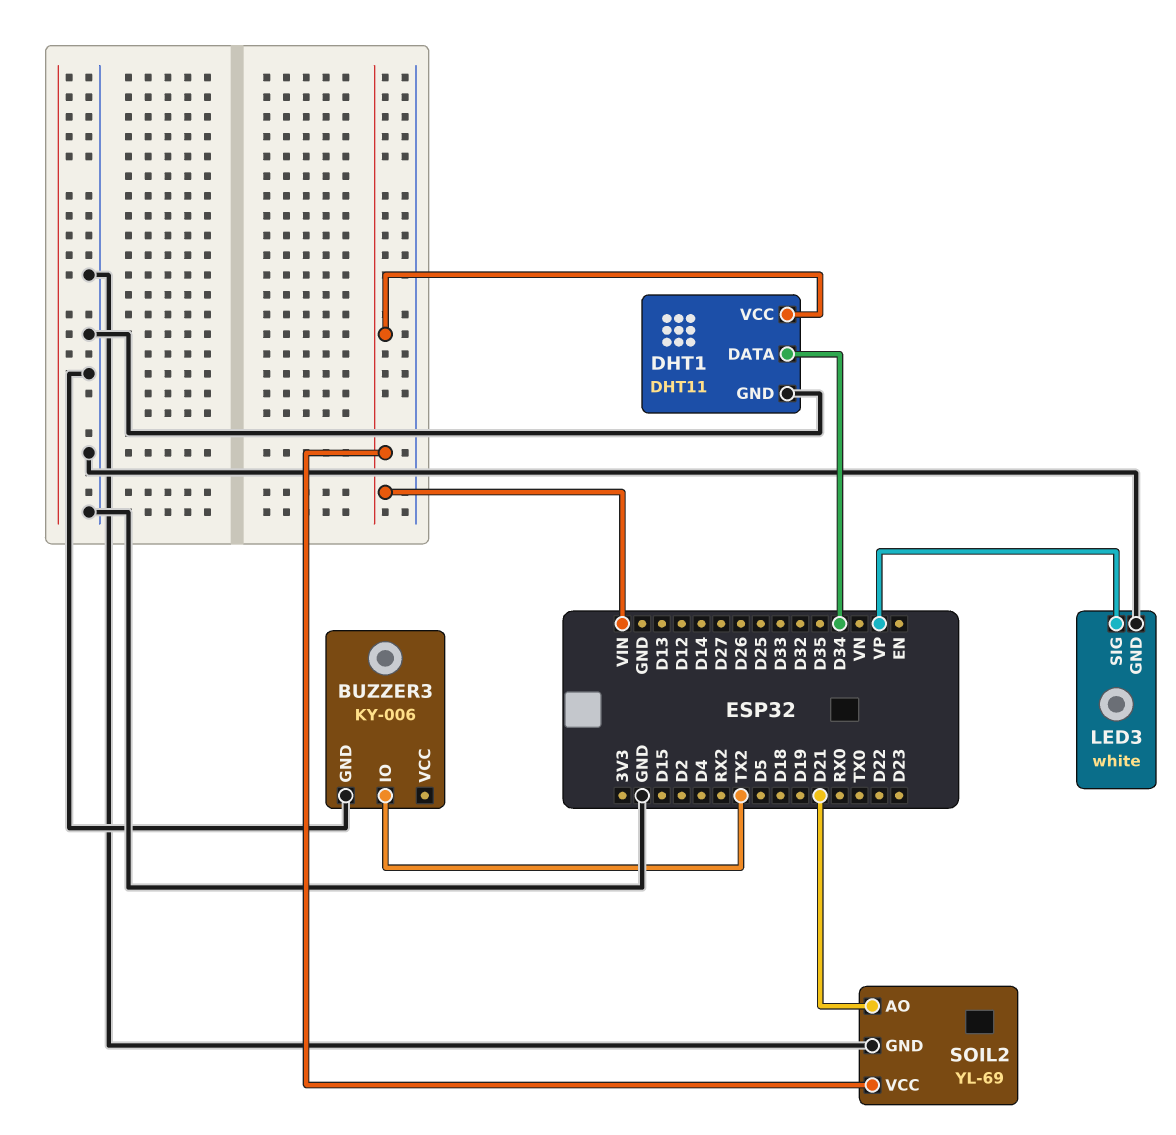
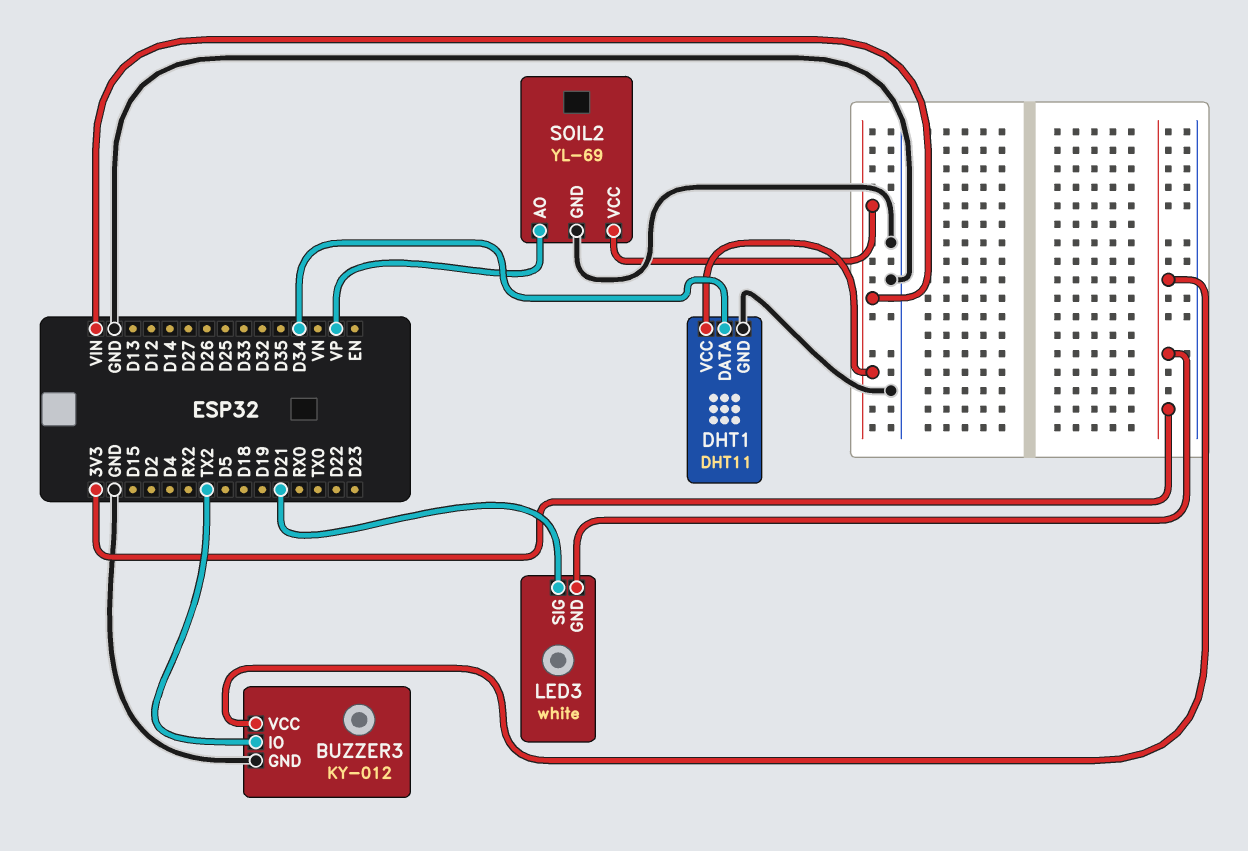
BUZZER3: KY-006 -> KY-012
BUZZER3 pin VCC: none -> 3V3
LED3 pin GND: GND -> 3V3
LED3 pin SIG: VP -> D21
SOIL2 pin AO: D21 -> VP

